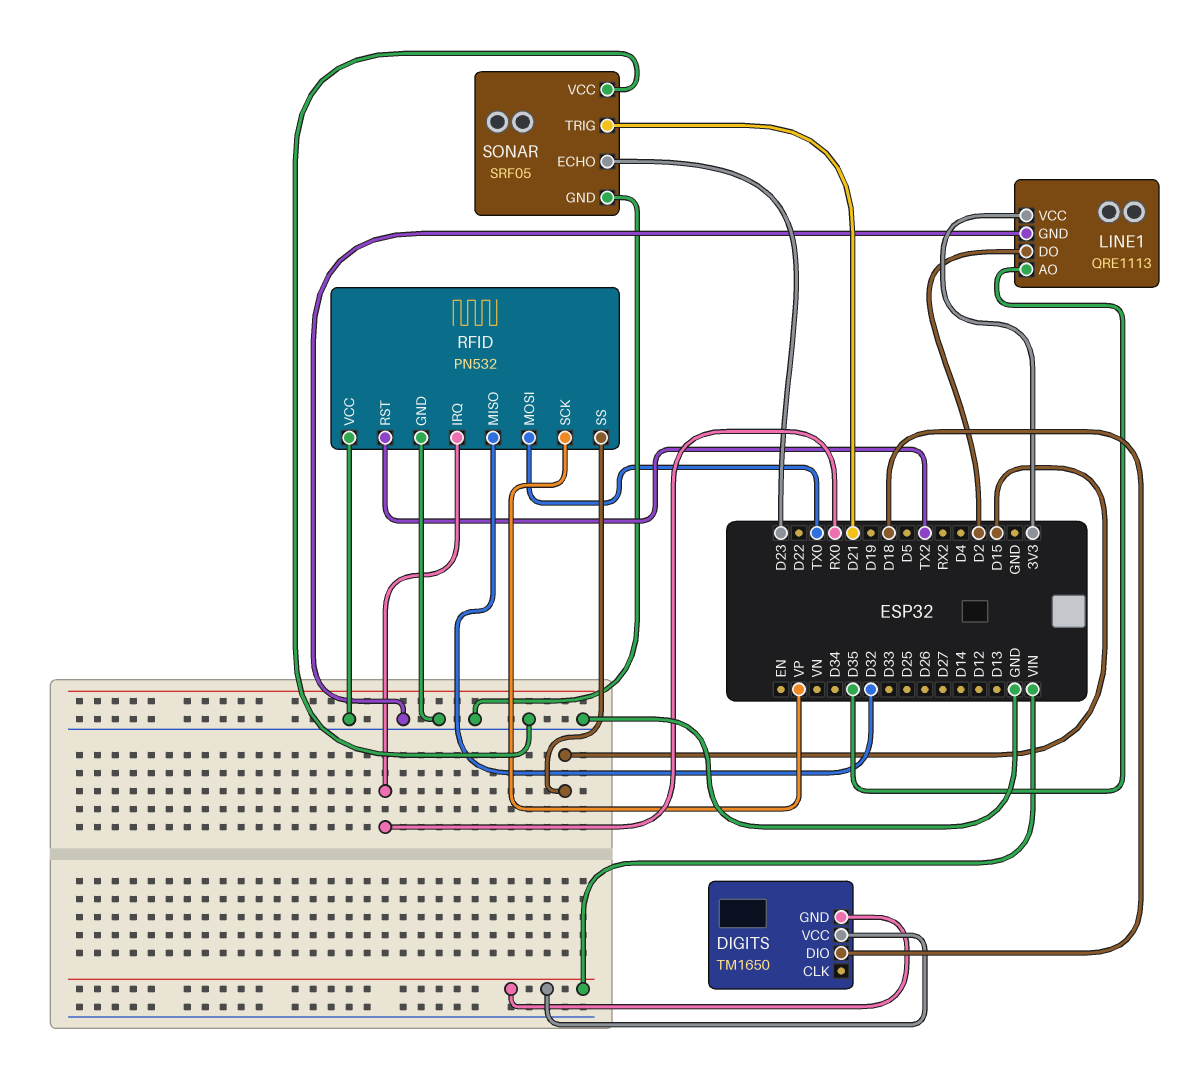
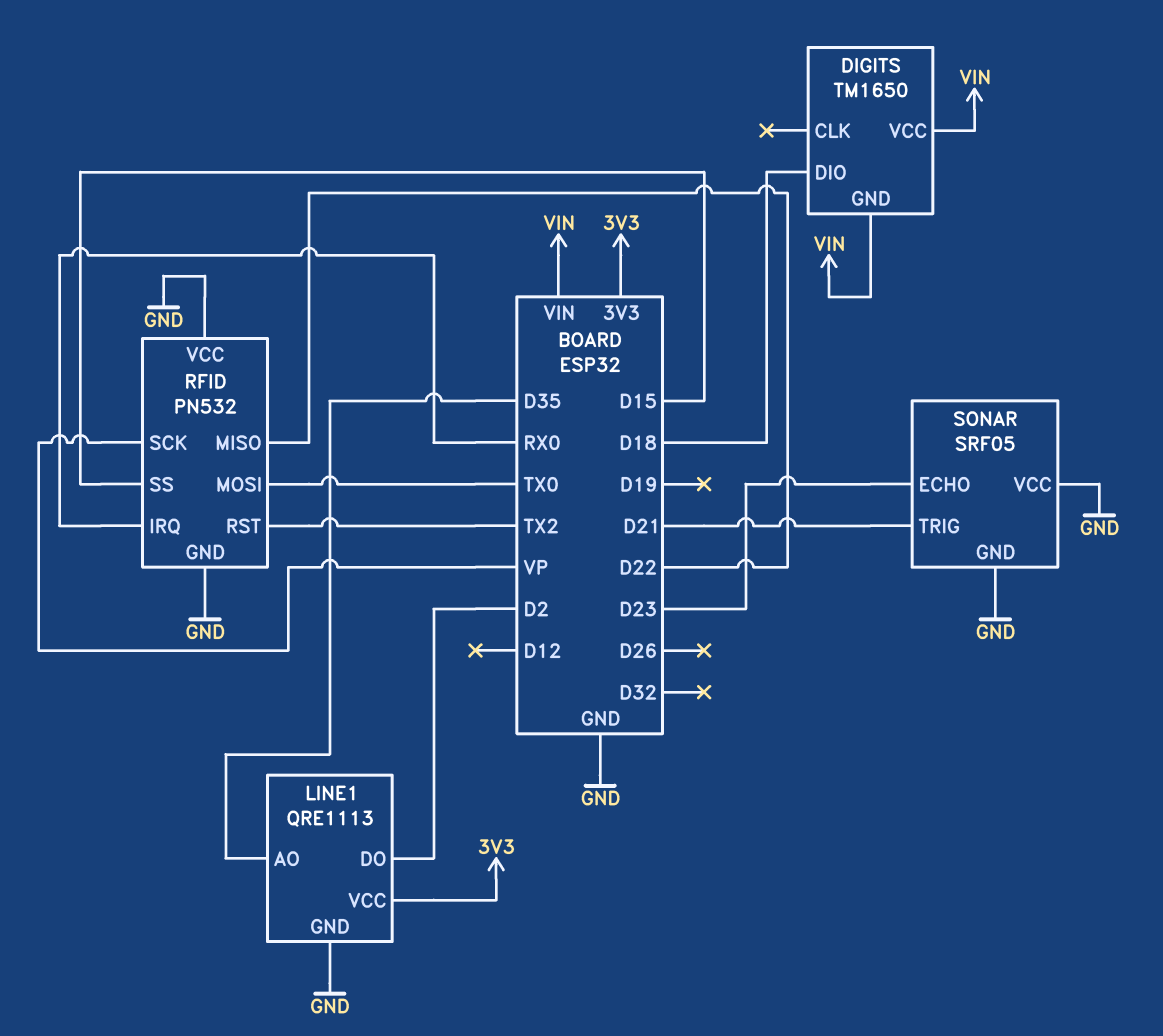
RFID pin MISO: D32 -> D22

